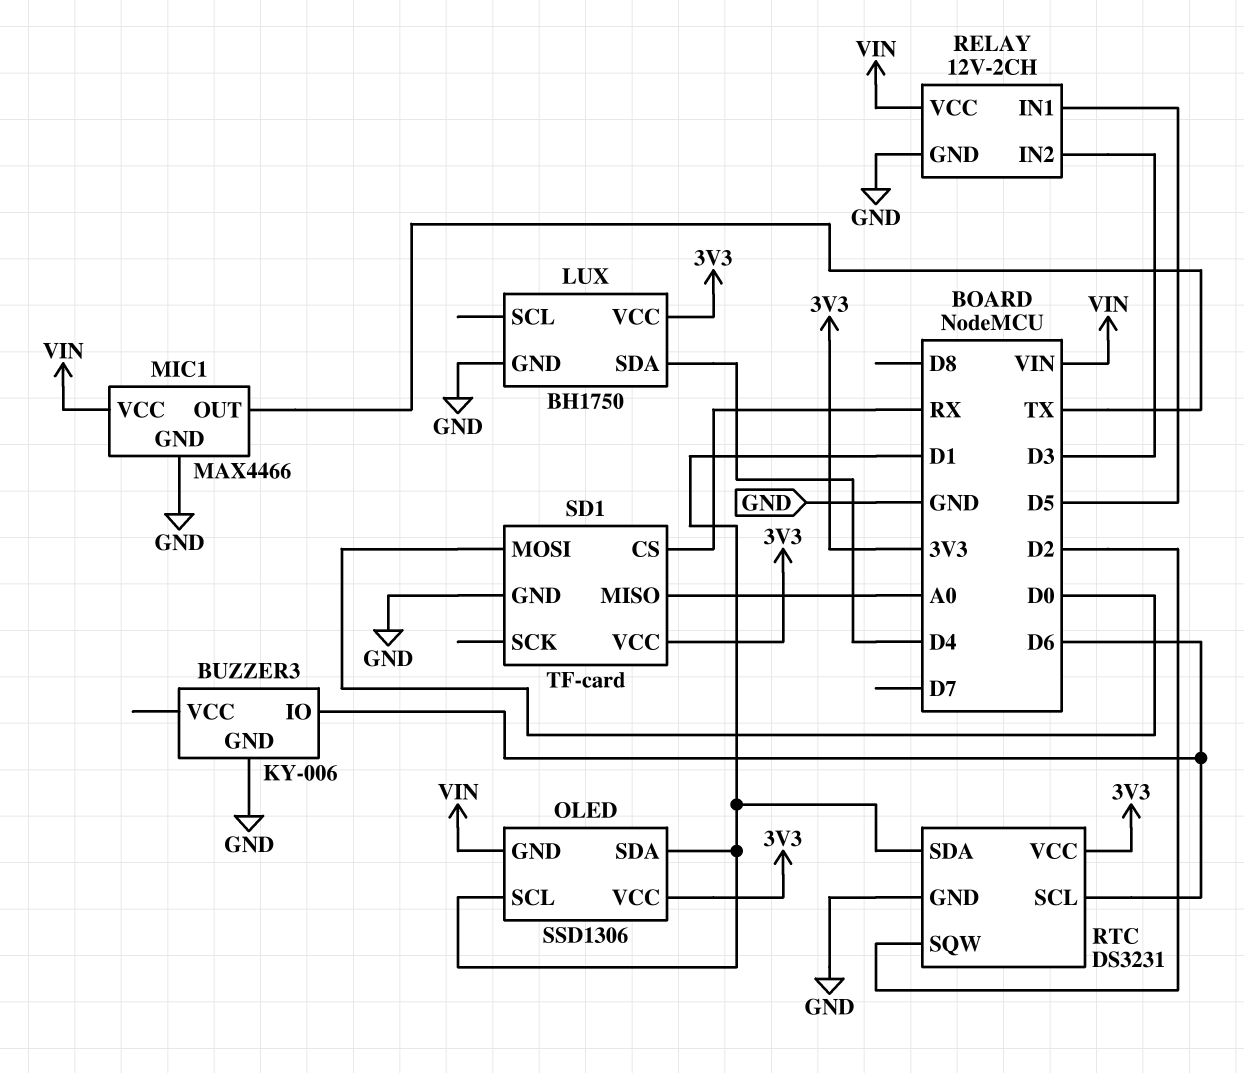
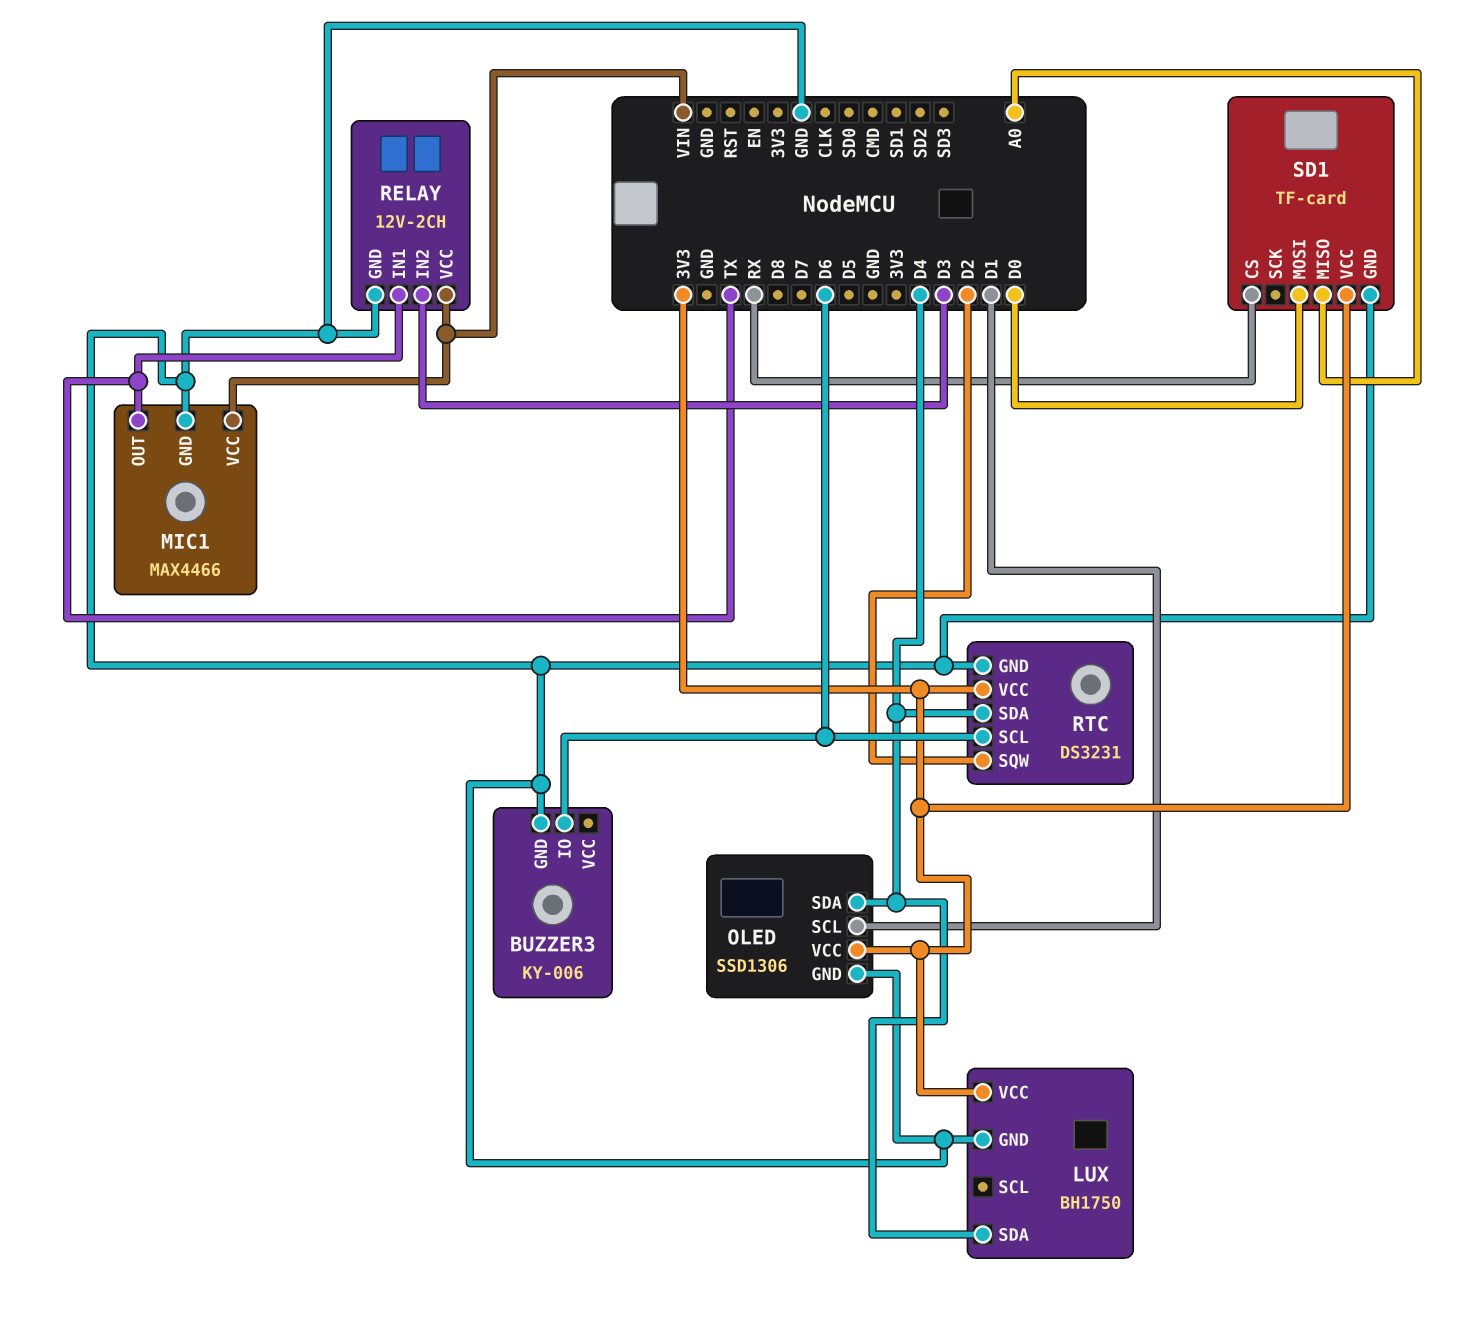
OLED pin GND: VIN -> GND
OLED pin SDA: D1 -> D4
RELAY pin IN1: D5 -> TX
RTC pin SDA: D1 -> D4

